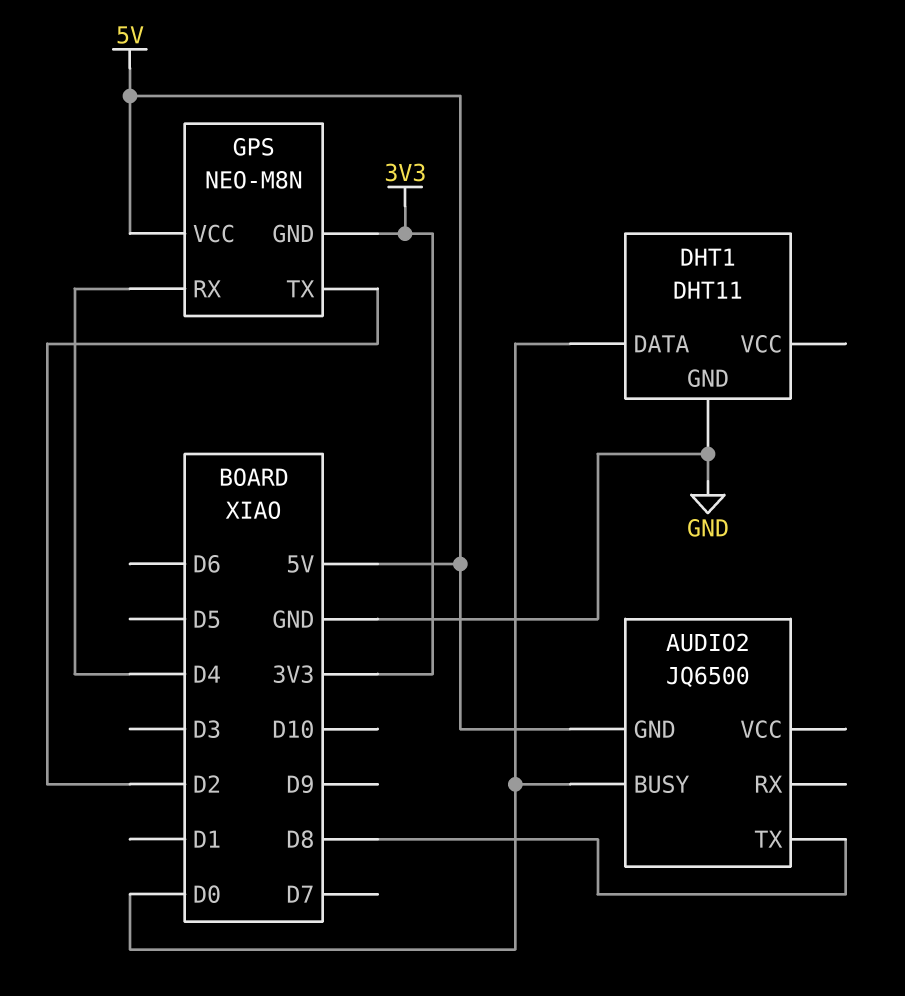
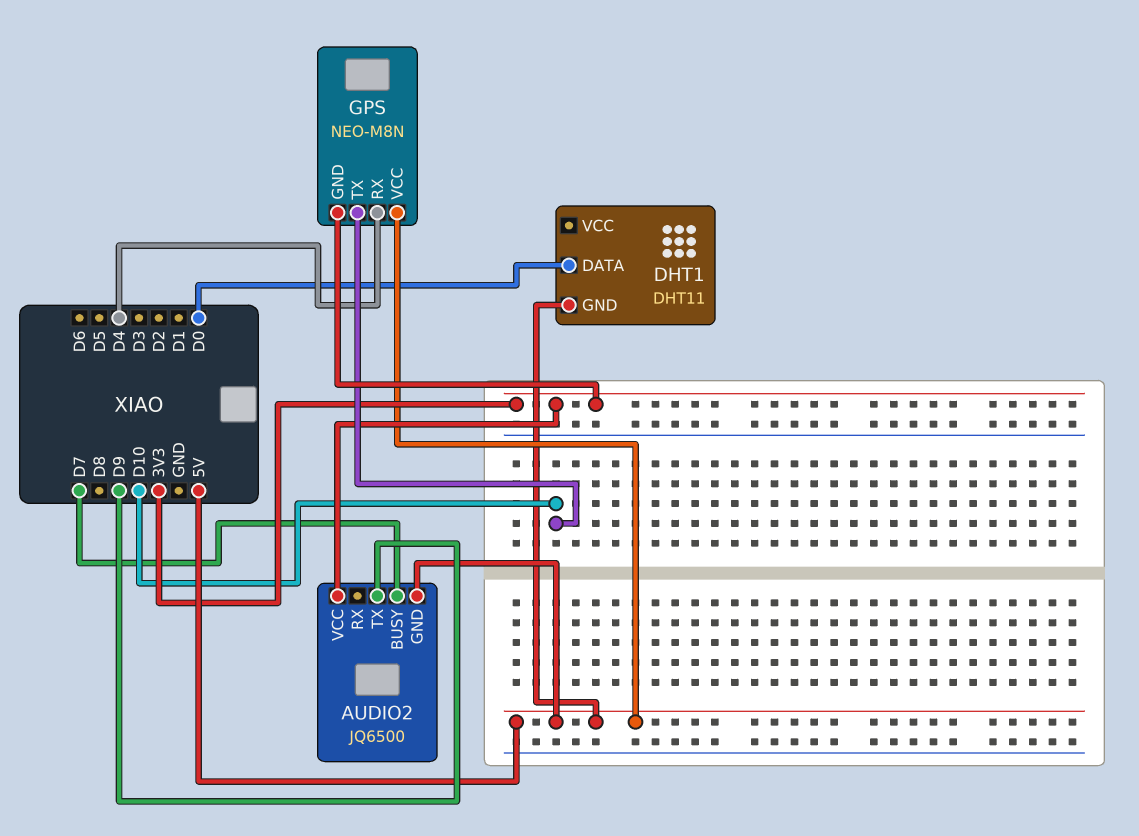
AUDIO2 pin BUSY: D0 -> D7
AUDIO2 pin TX: D8 -> D9
AUDIO2 pin VCC: none -> 3V3
DHT1 pin GND: GND -> 5V
GPS pin TX: D2 -> D10

